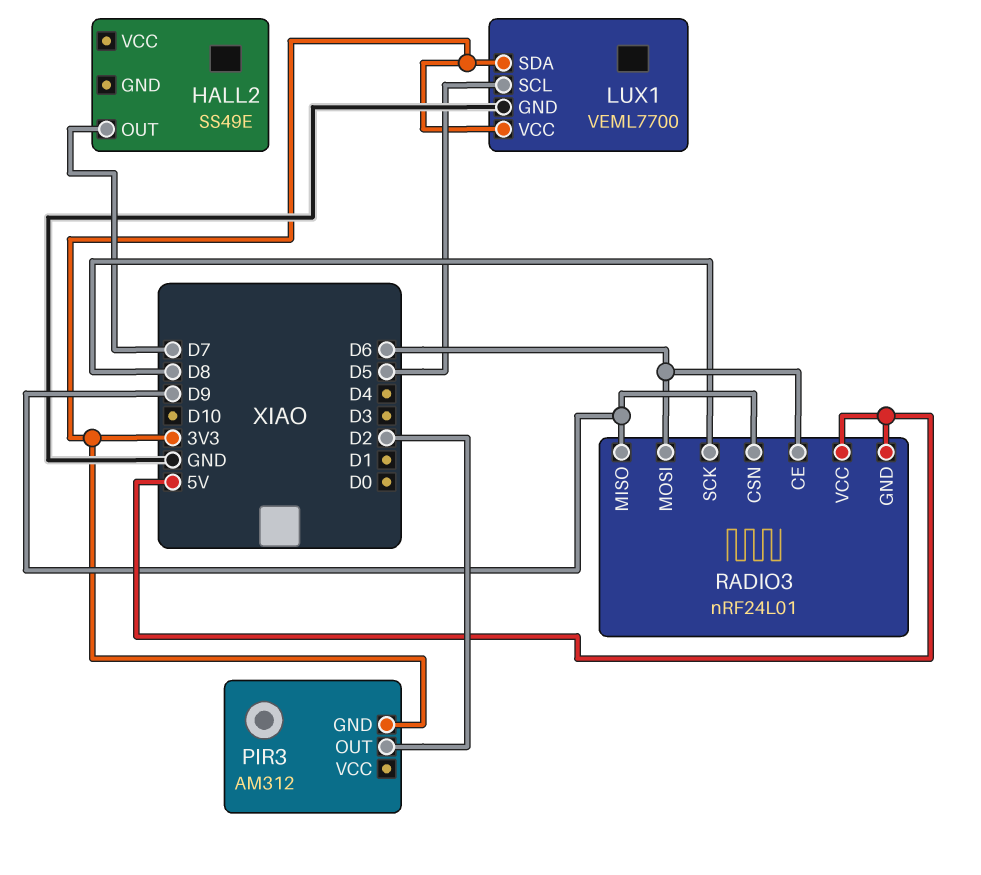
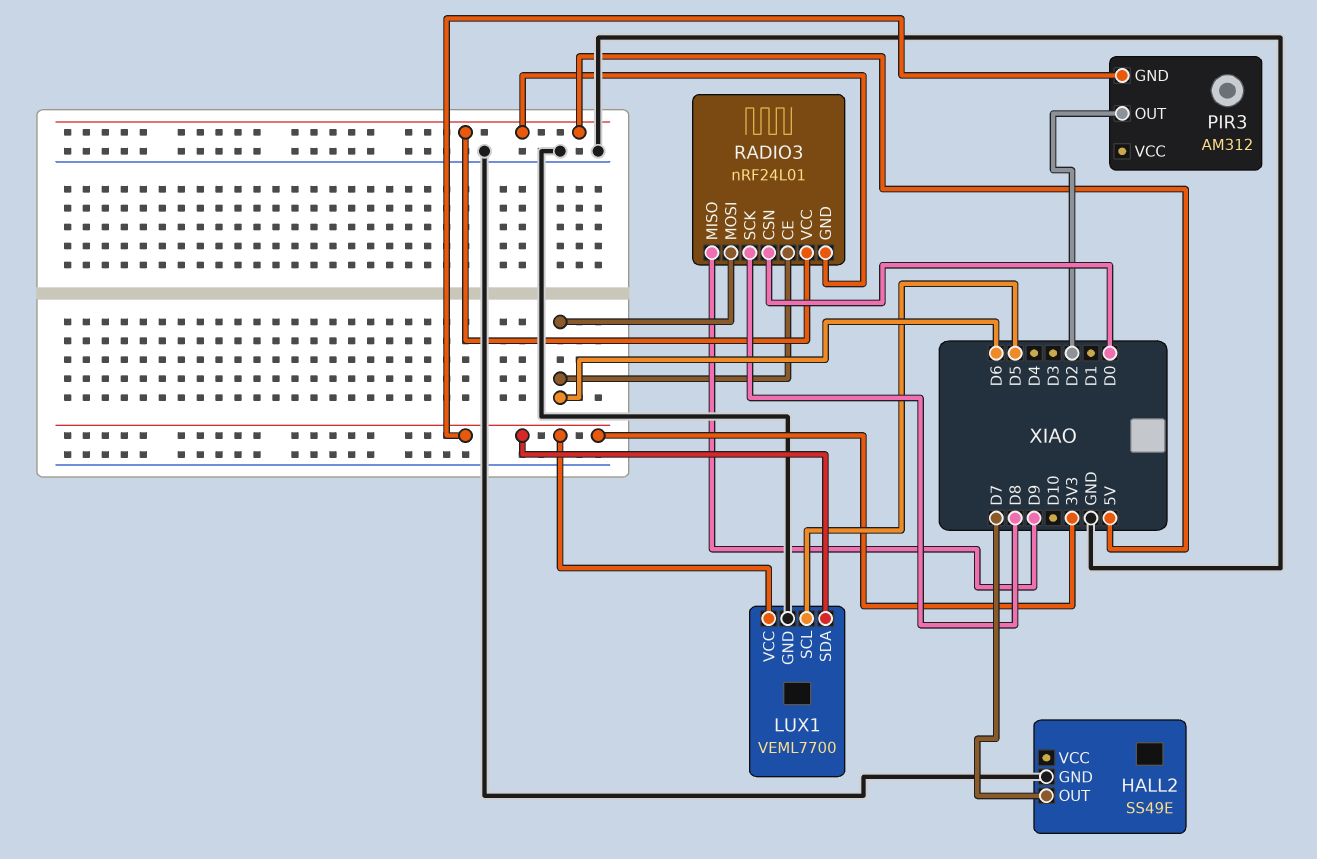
HALL2 pin GND: none -> GND
RADIO3 pin CSN: D9 -> D0

